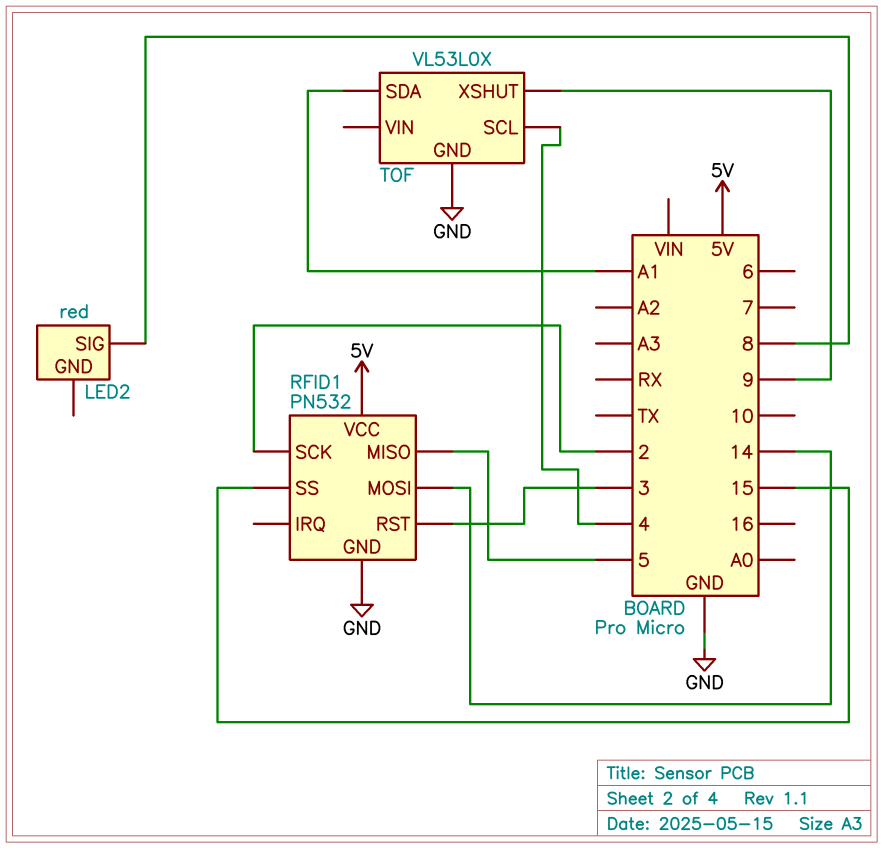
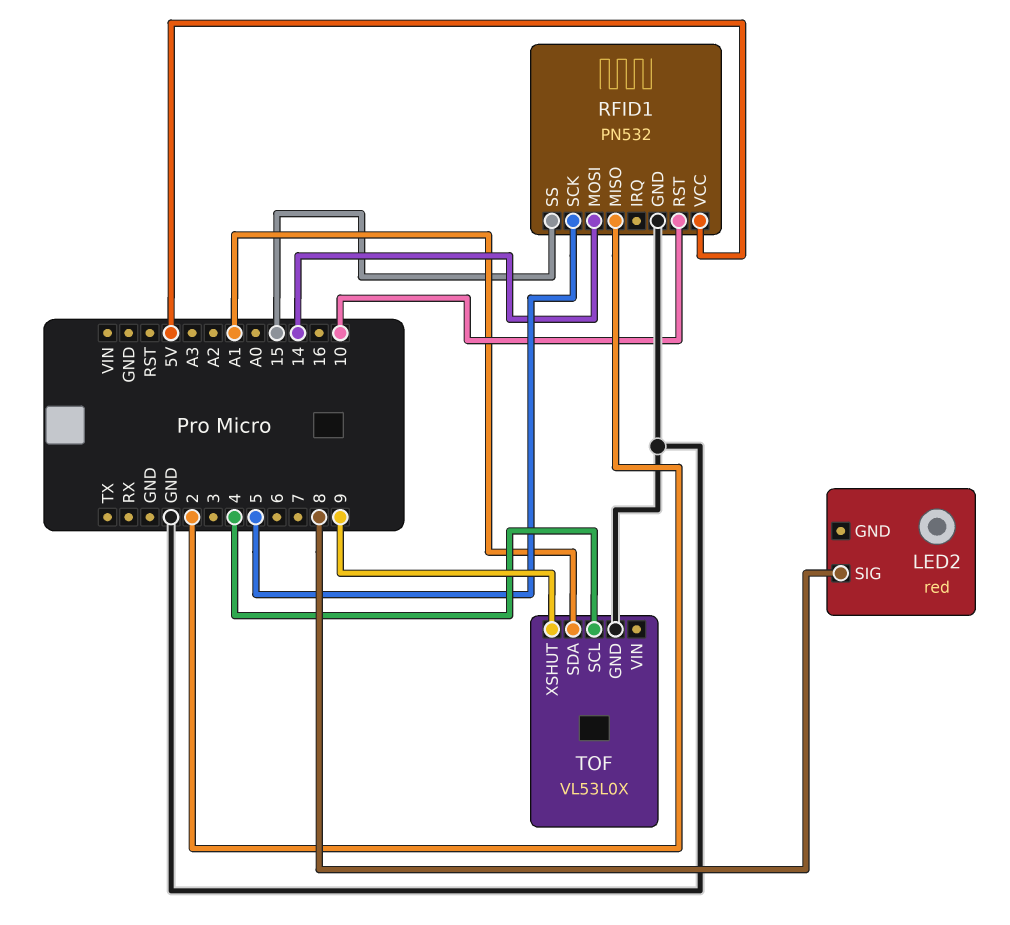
RFID1 pin MISO: 5 -> 2
RFID1 pin RST: 3 -> 10
RFID1 pin SCK: 2 -> 5

